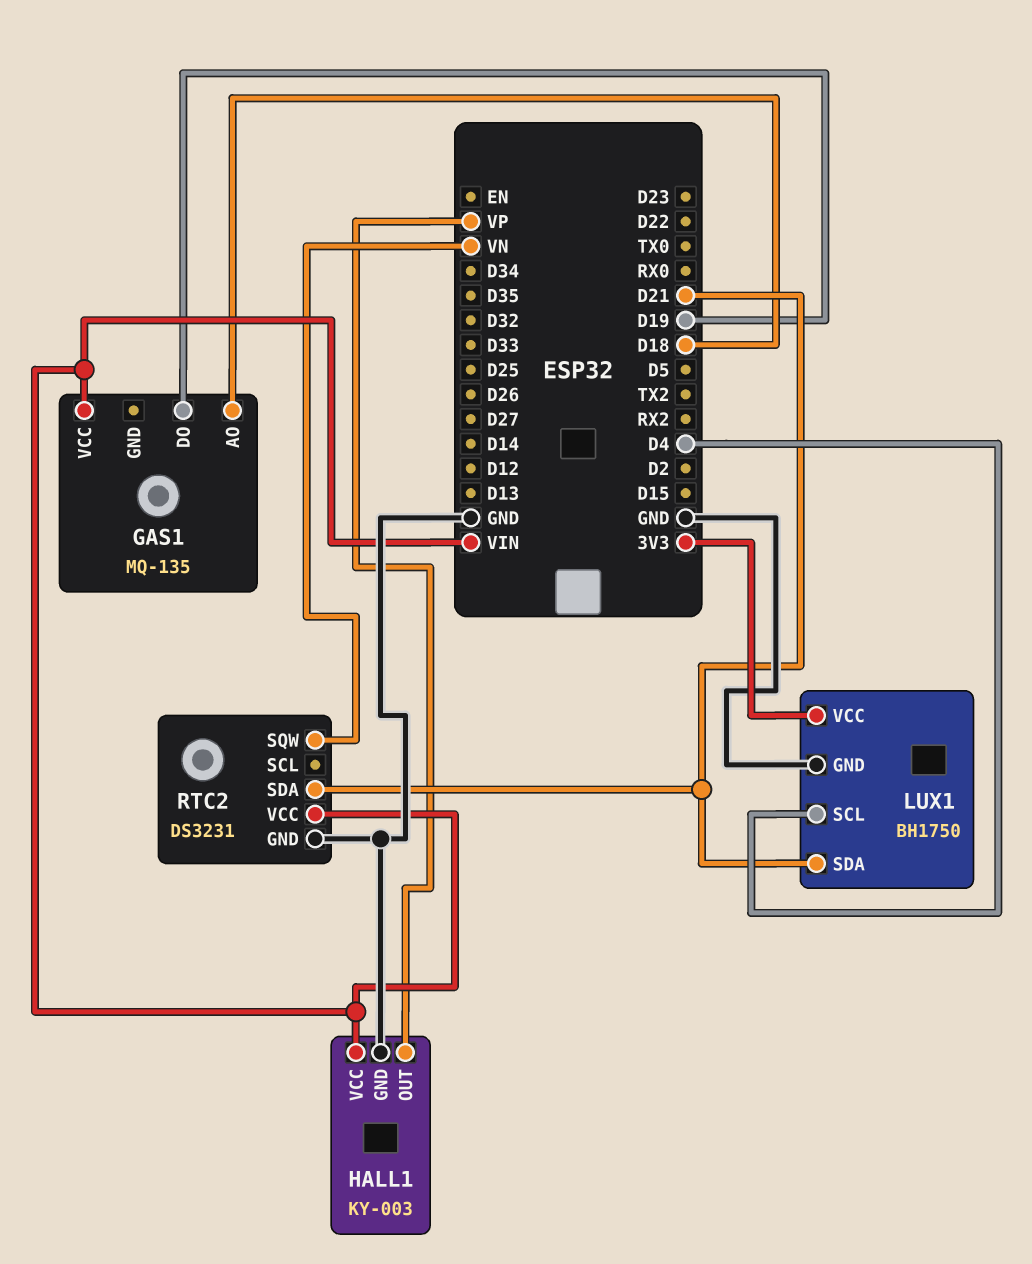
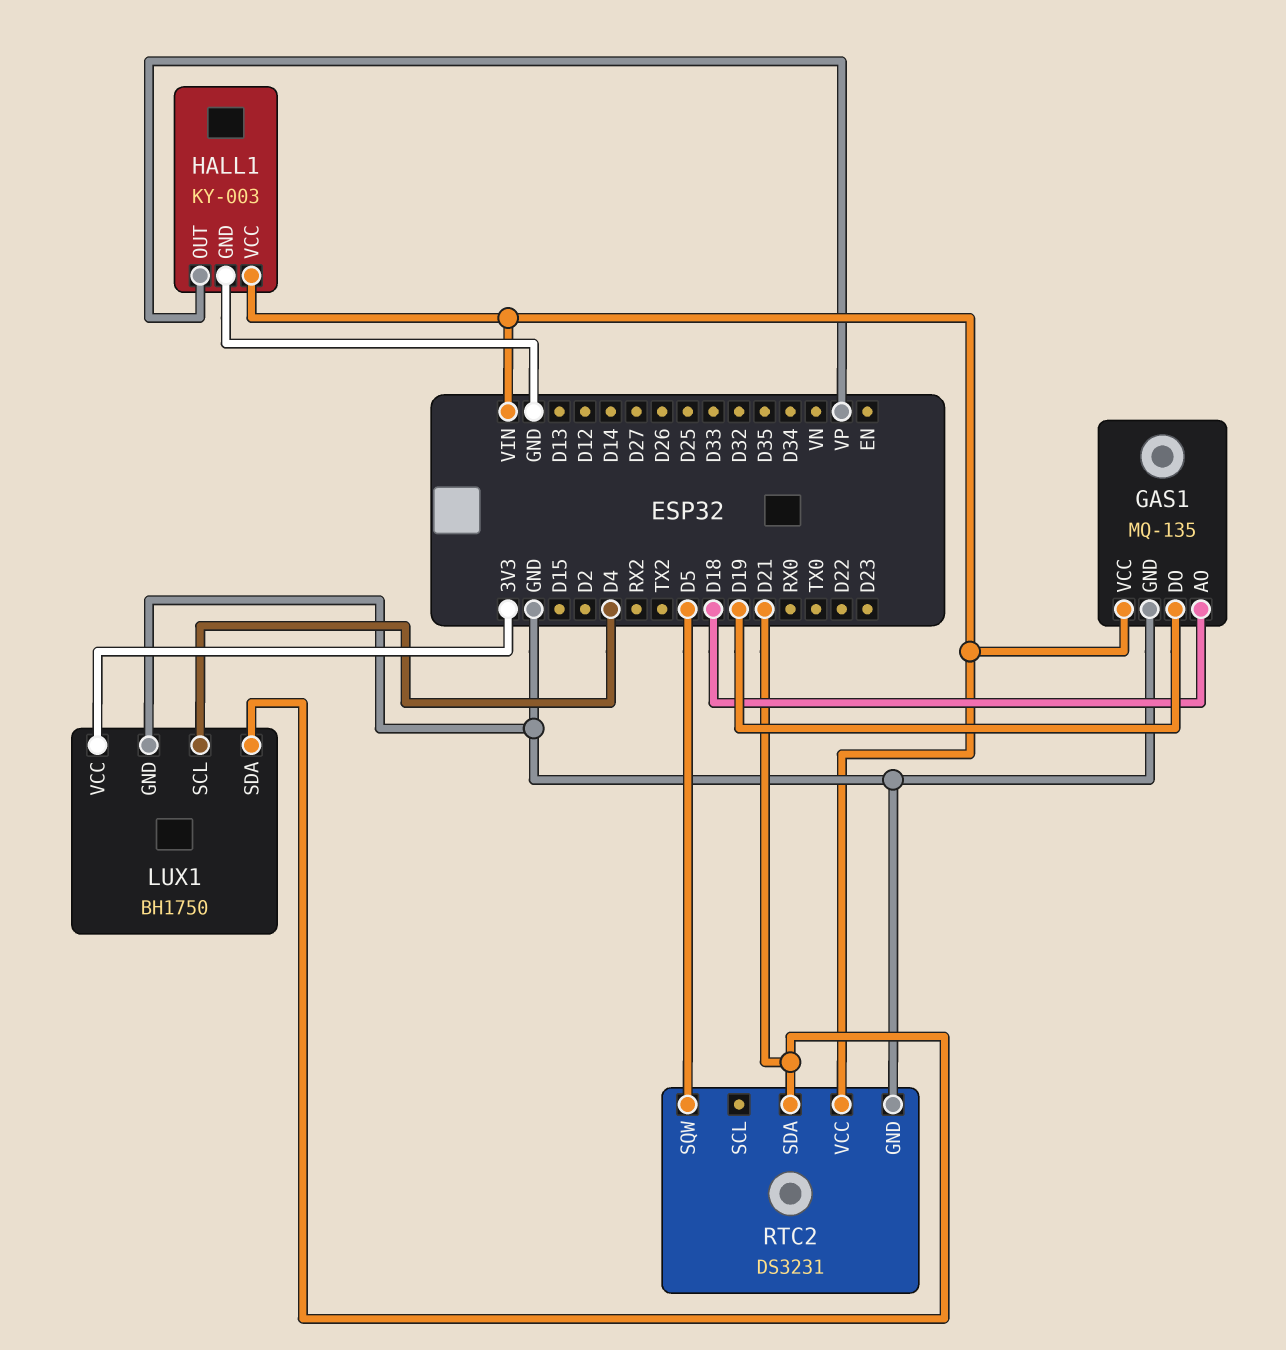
GAS1 pin GND: none -> GND
RTC2 pin SQW: VN -> D5

